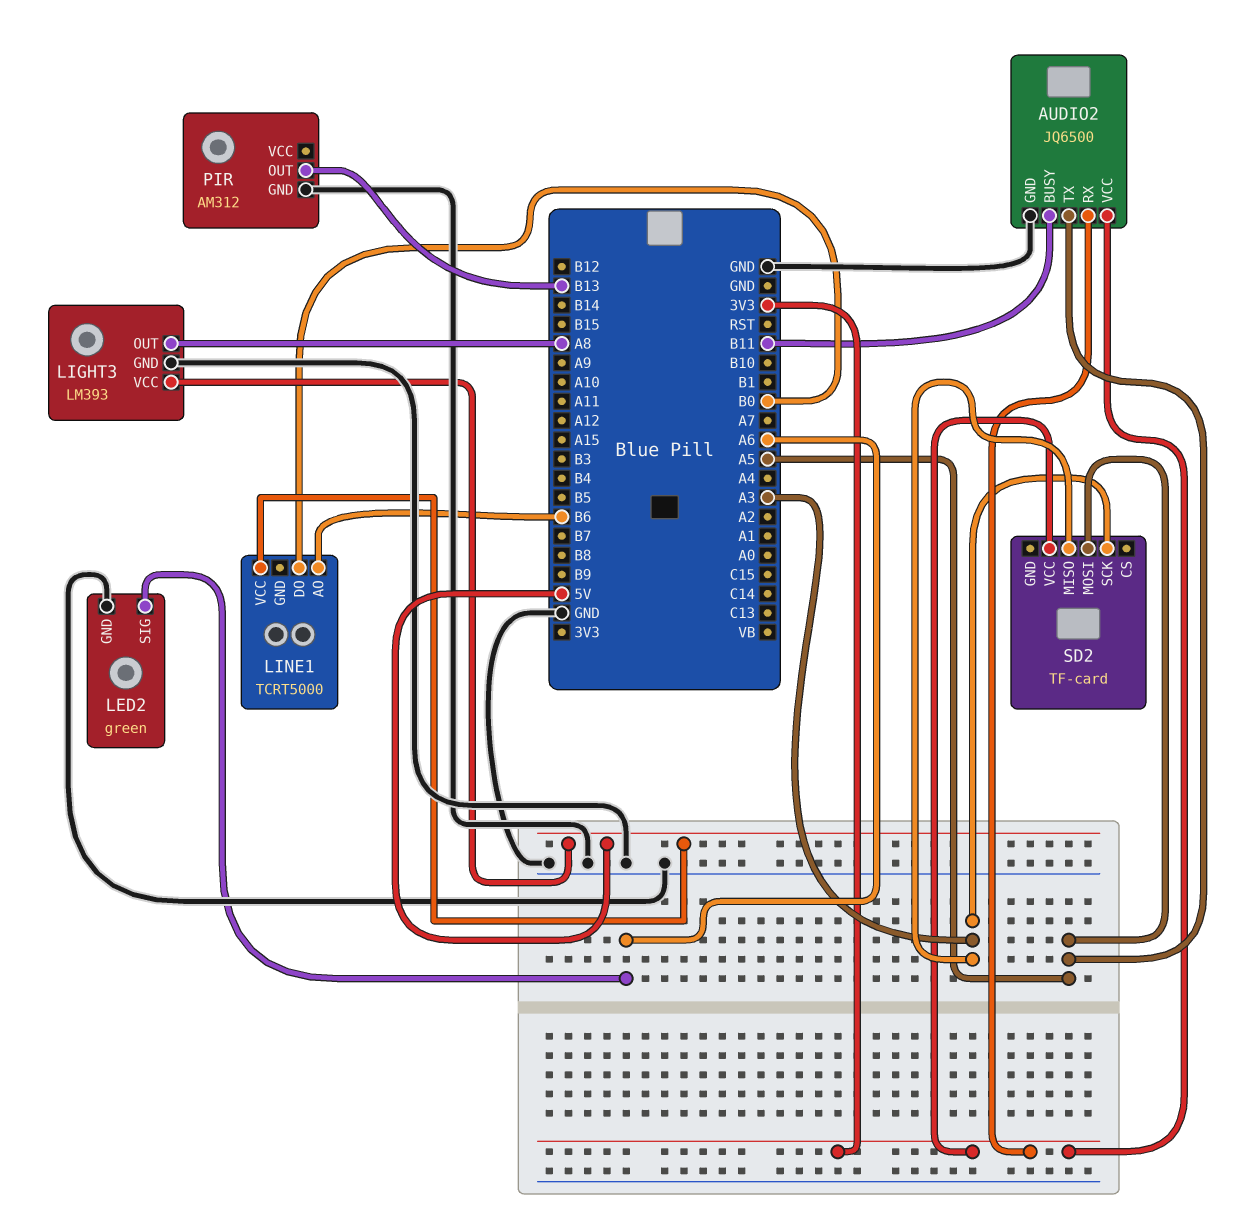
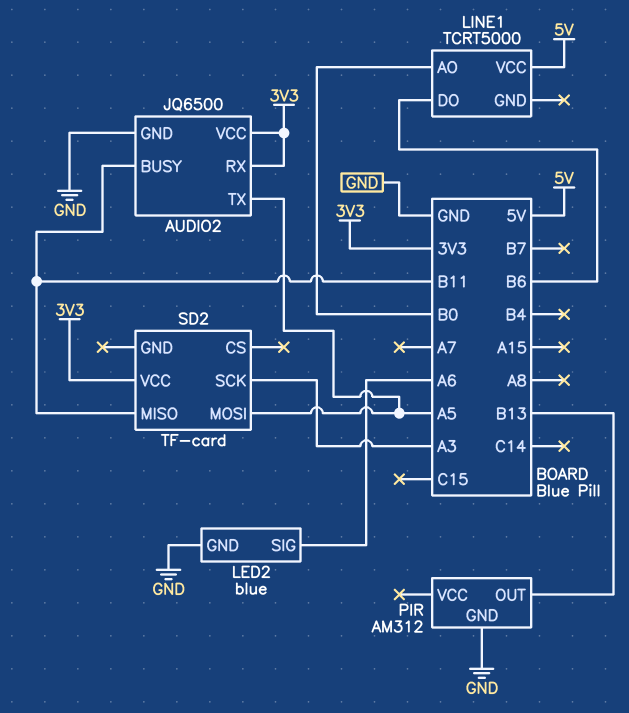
LED2: green -> blue
LIGHT3: LM393 -> none
LIGHT3 pin GND: GND -> none
LIGHT3 pin OUT: A8 -> none
LIGHT3 pin VCC: 5V -> none
LINE1 pin AO: B6 -> B0
LINE1 pin DO: B0 -> B6
SD2 pin MISO: A3 -> B11

